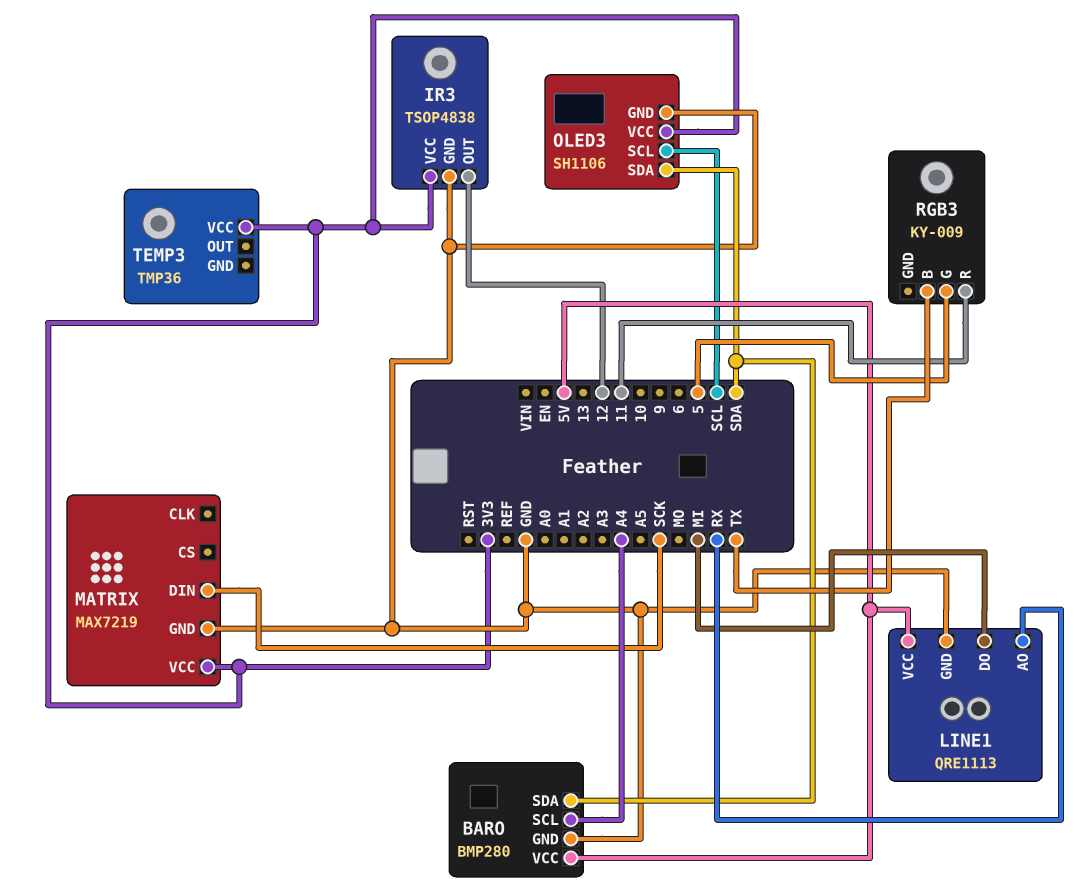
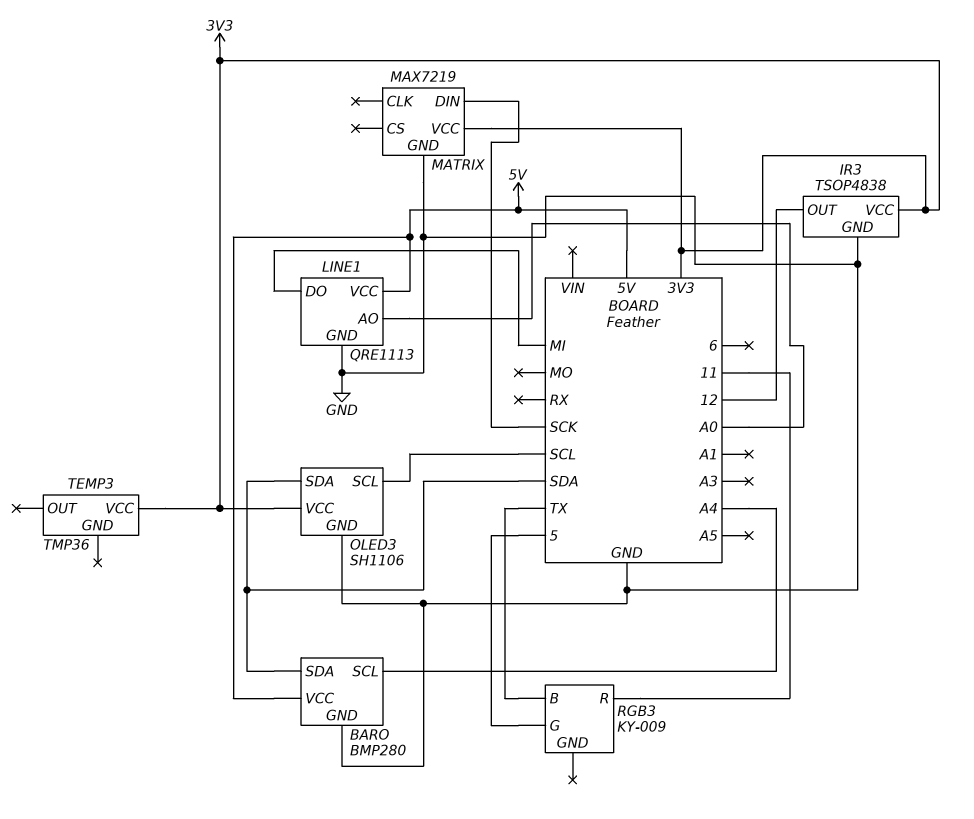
LINE1 pin AO: RX -> A0

